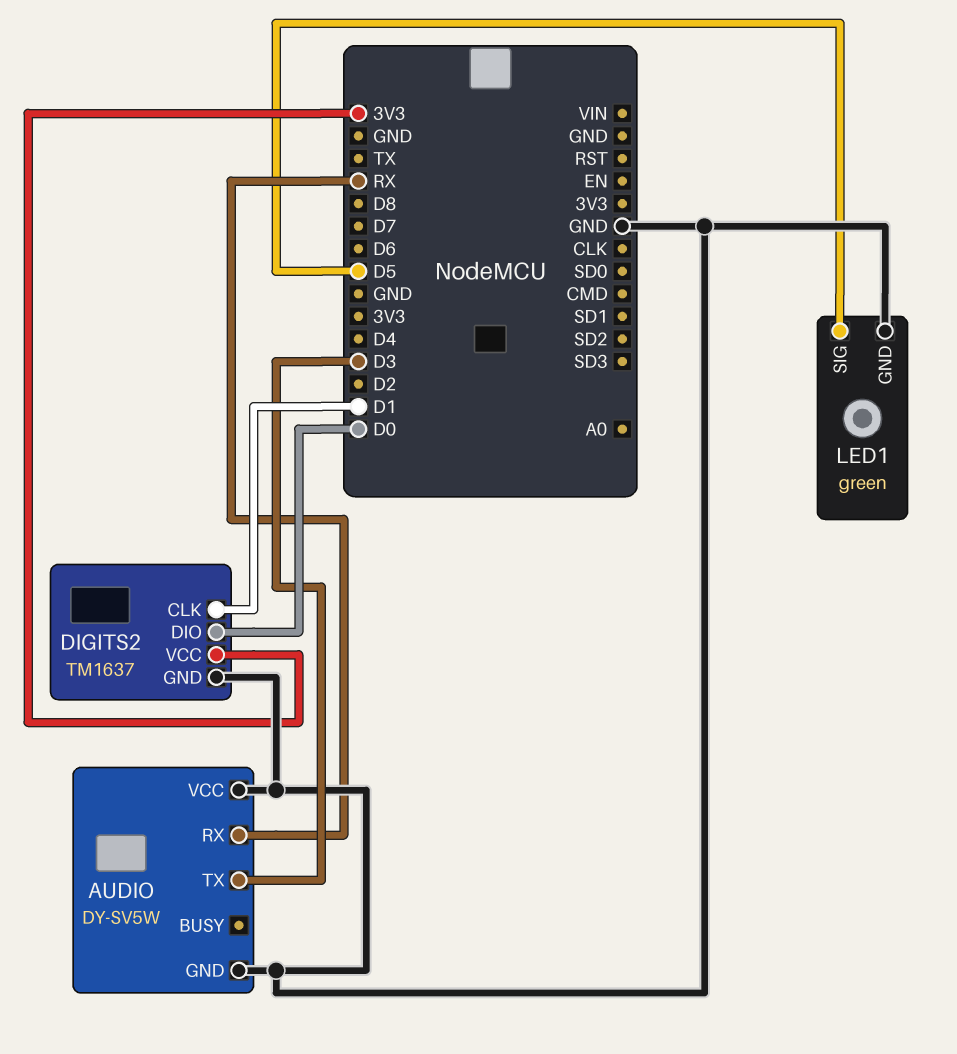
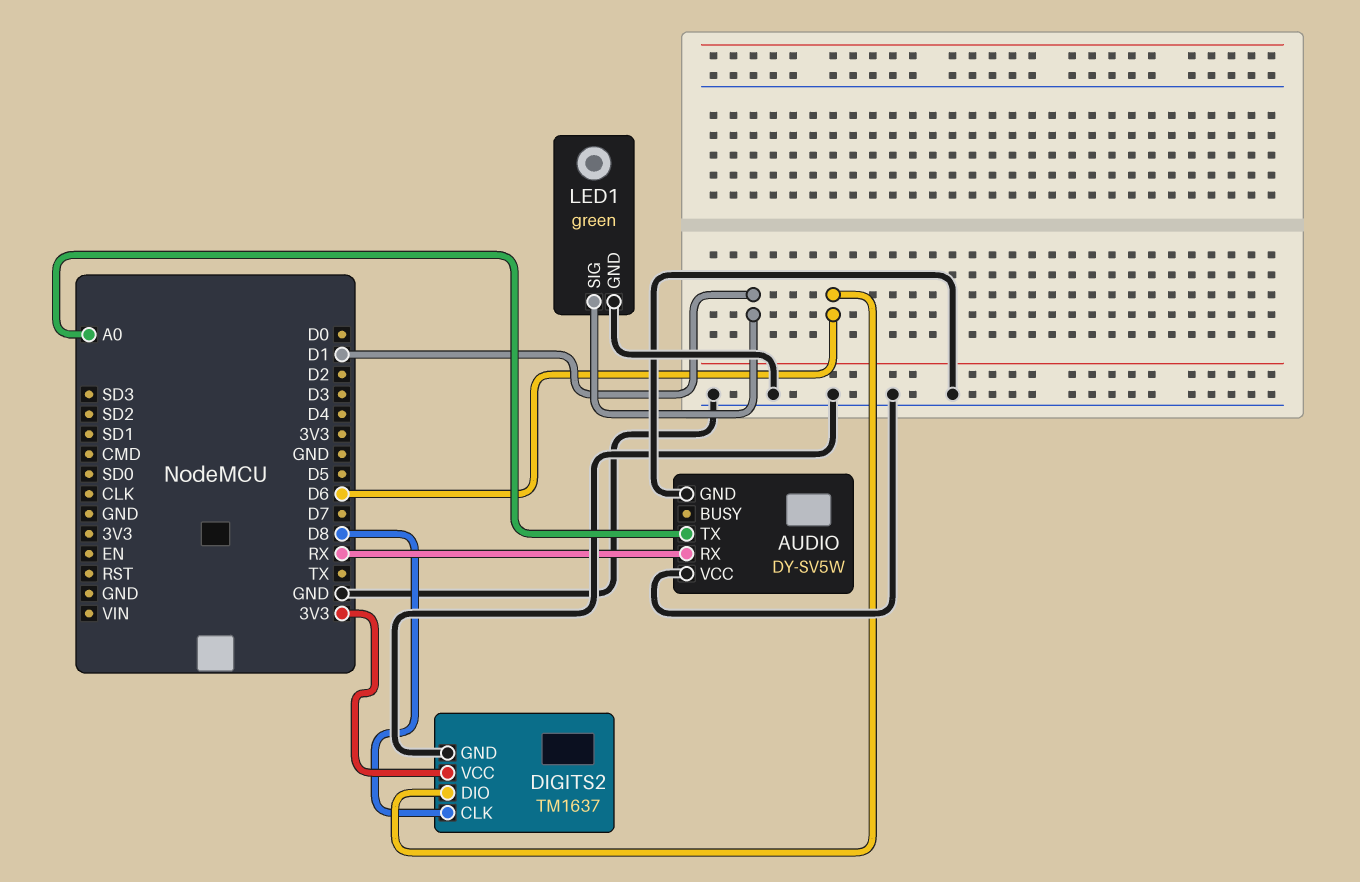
AUDIO pin TX: D3 -> A0
DIGITS2 pin CLK: D1 -> D8
DIGITS2 pin DIO: D0 -> D6
LED1 pin SIG: D5 -> D1

